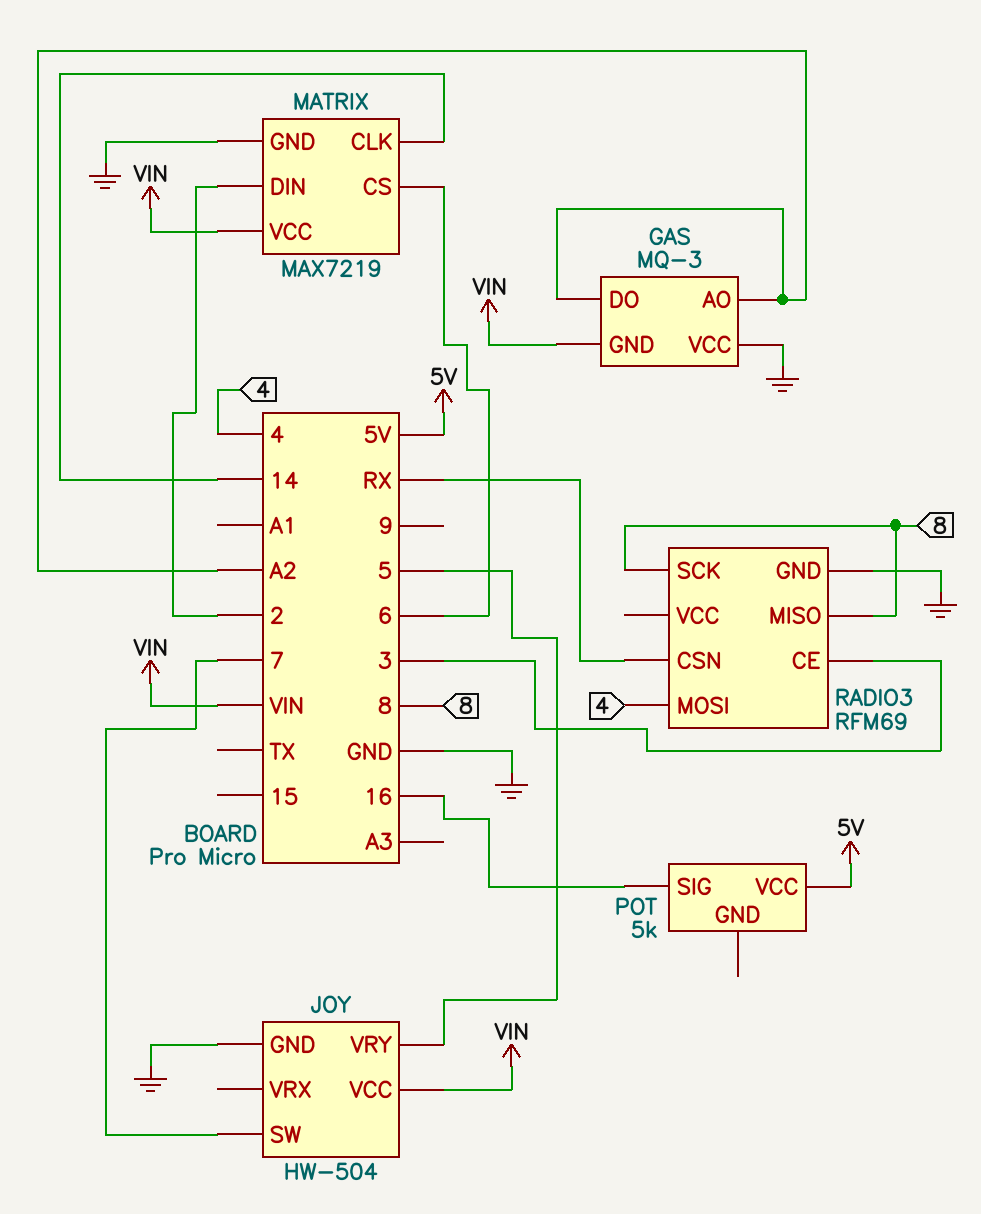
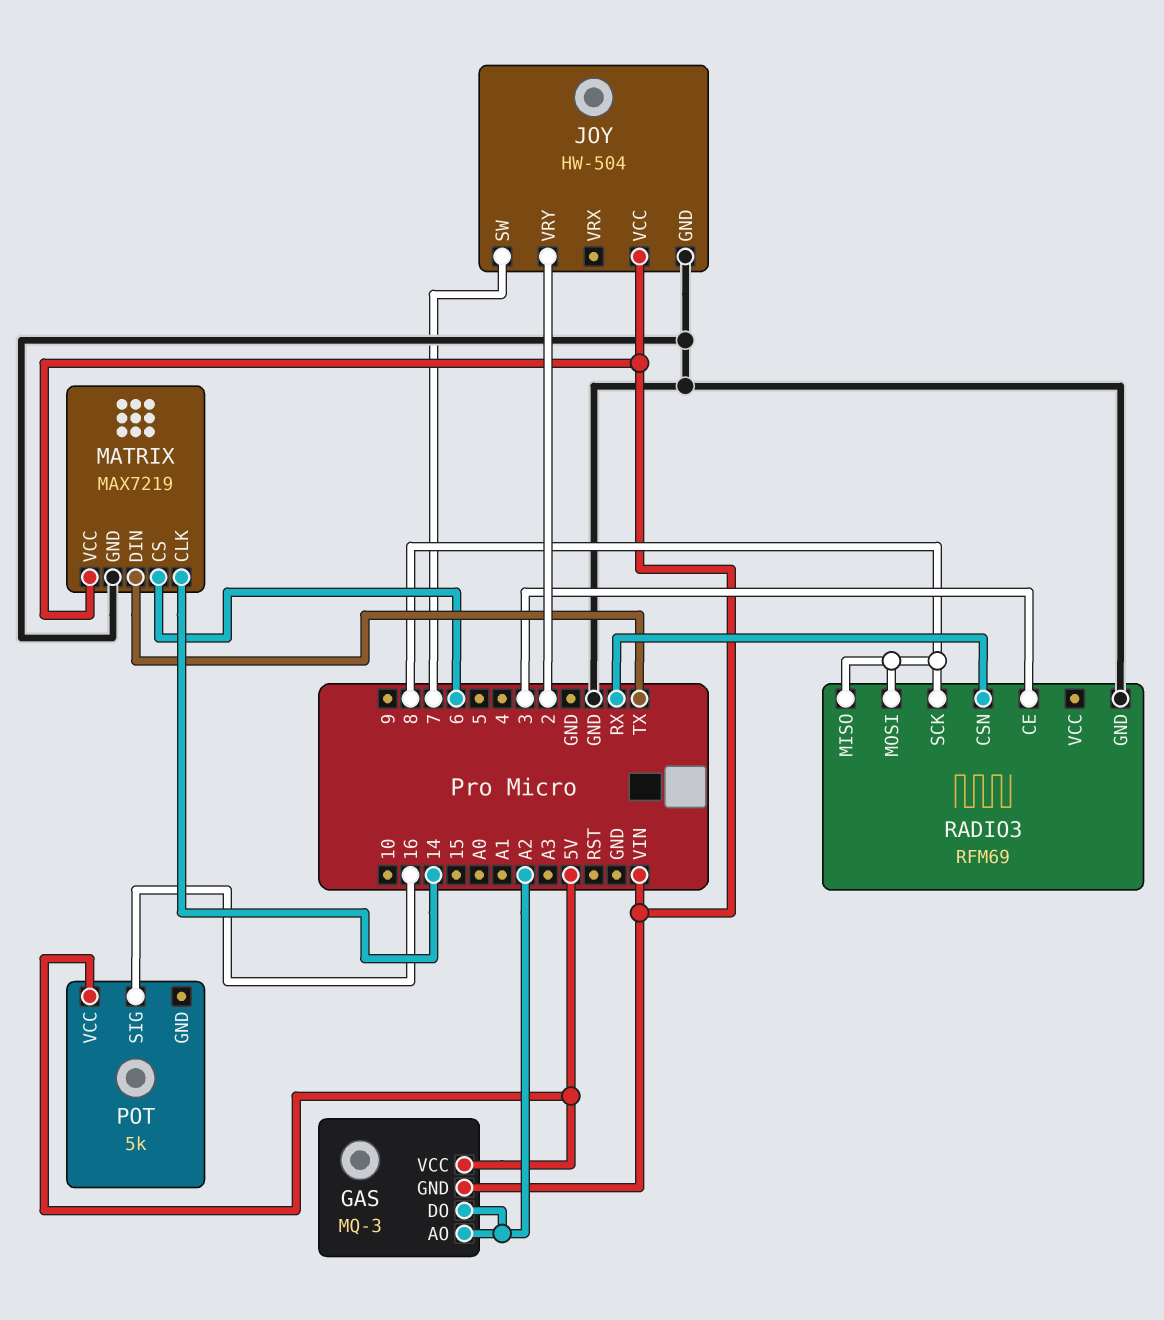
GAS pin VCC: GND -> 5V
JOY pin VRY: 5 -> 2
MATRIX pin DIN: 2 -> TX
RADIO3 pin MOSI: 4 -> 8

